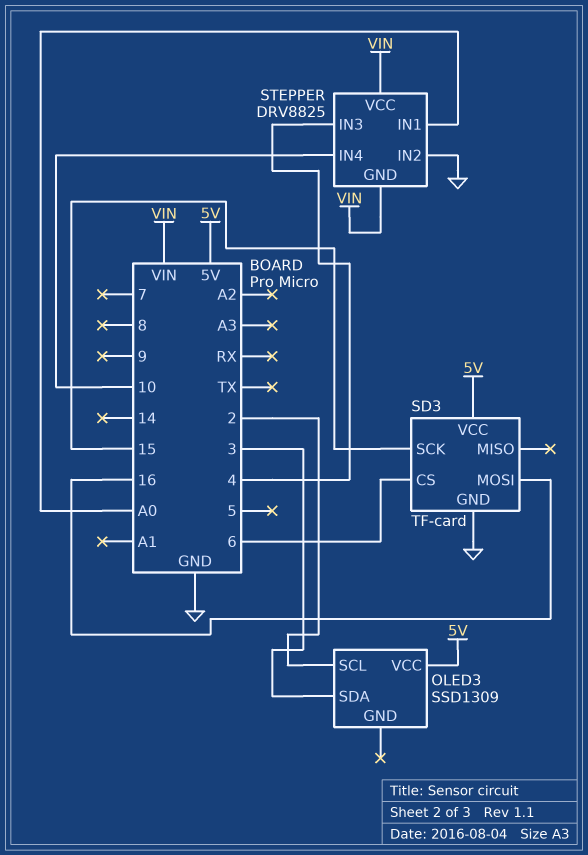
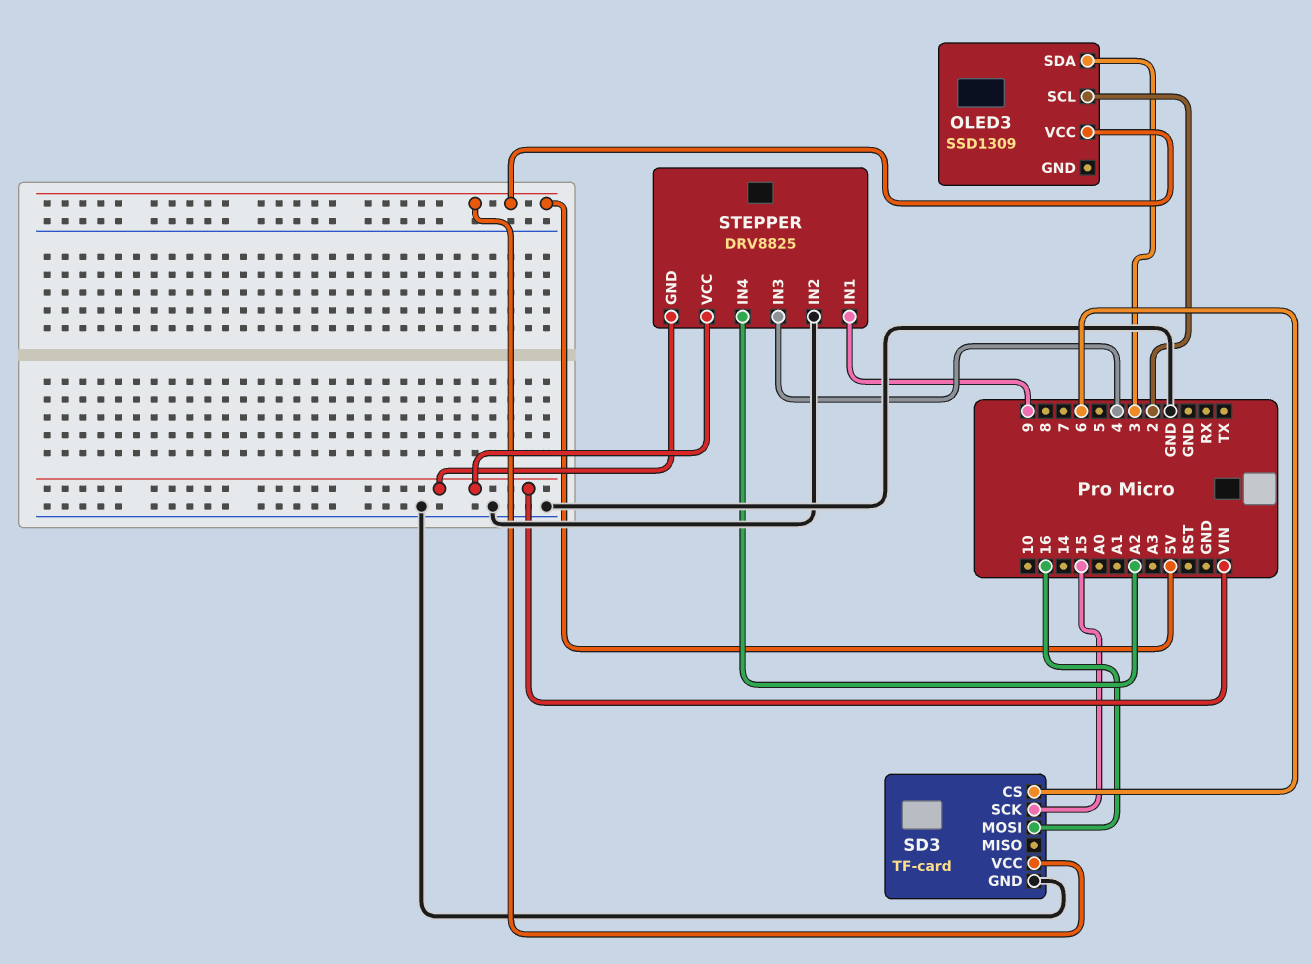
STEPPER pin IN1: A0 -> 9
STEPPER pin IN4: 10 -> A2

